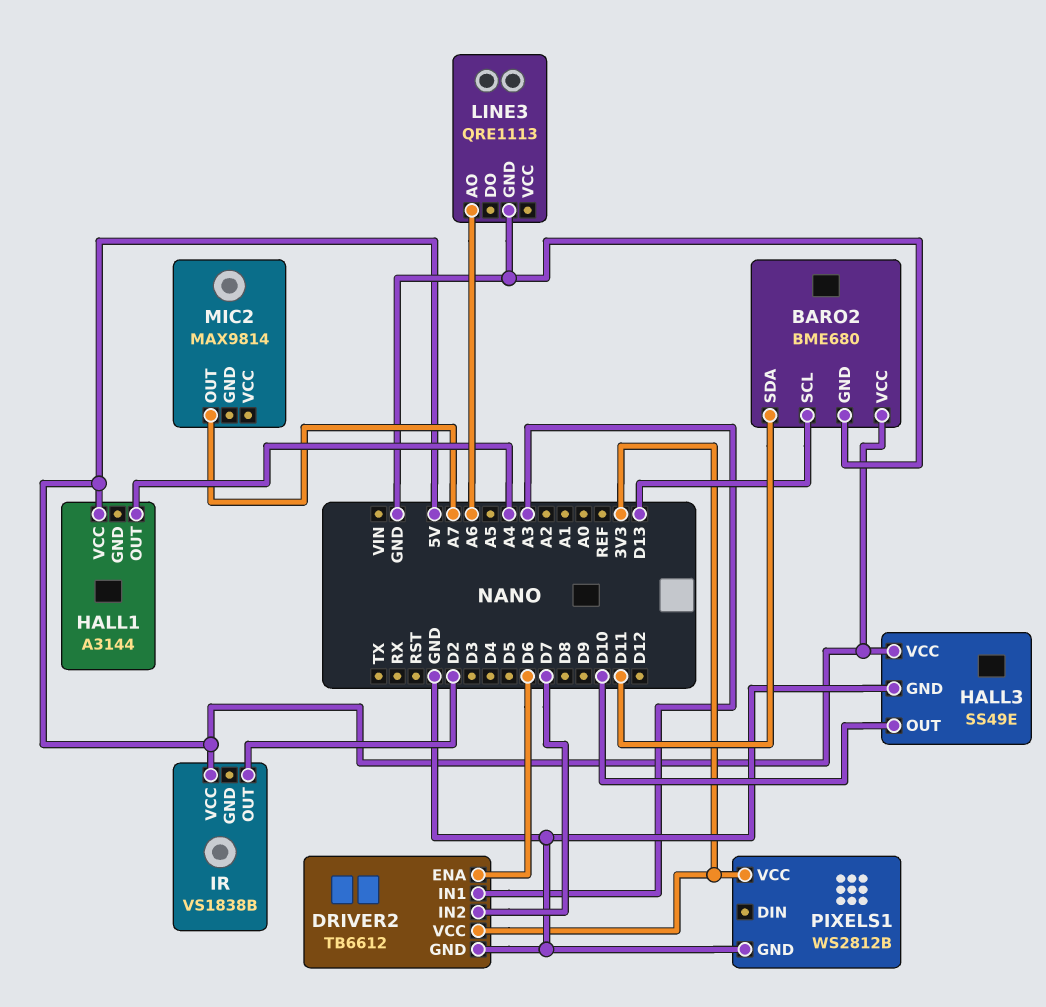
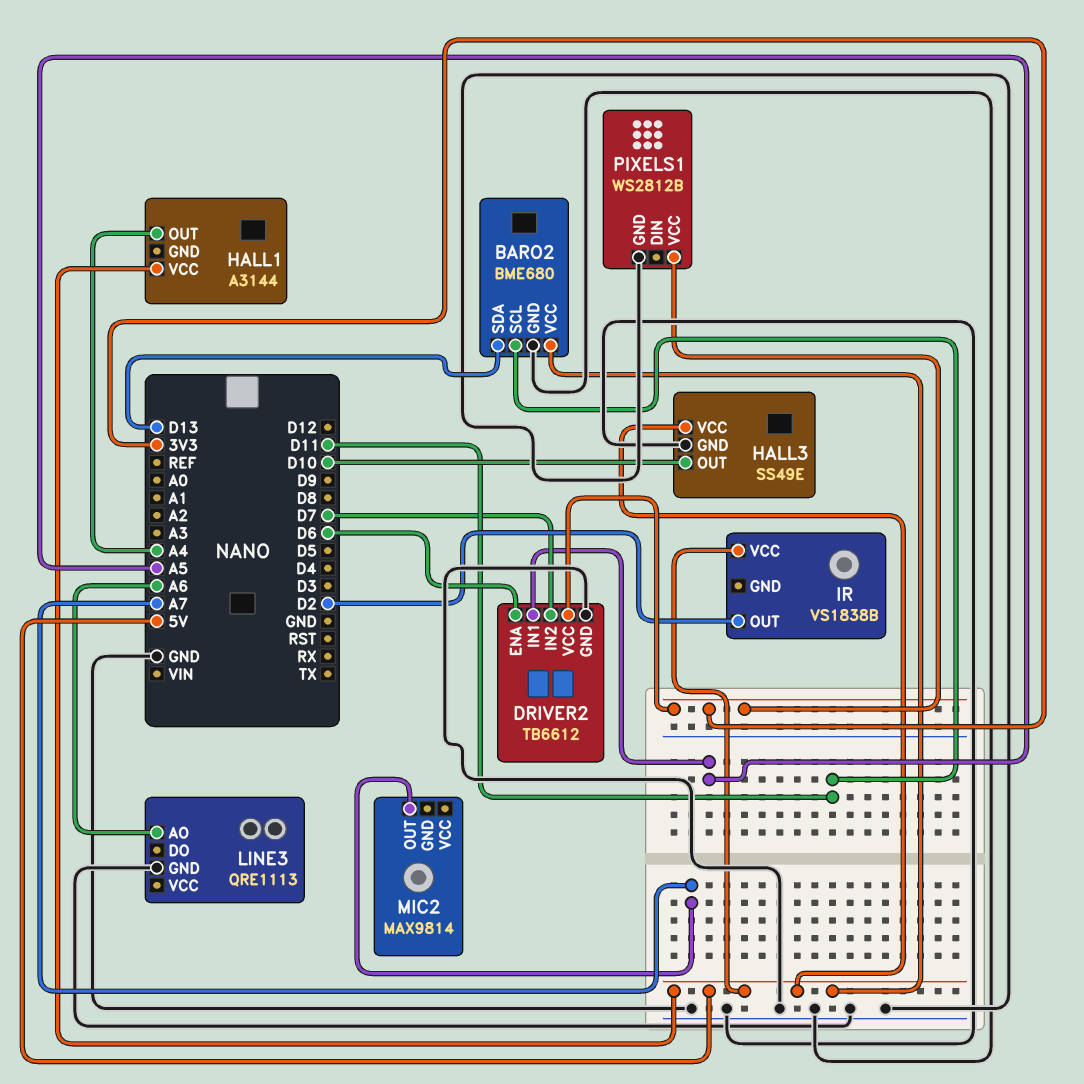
BARO2 pin SCL: D13 -> D11
BARO2 pin SDA: D11 -> D13
DRIVER2 pin IN1: A3 -> A5

